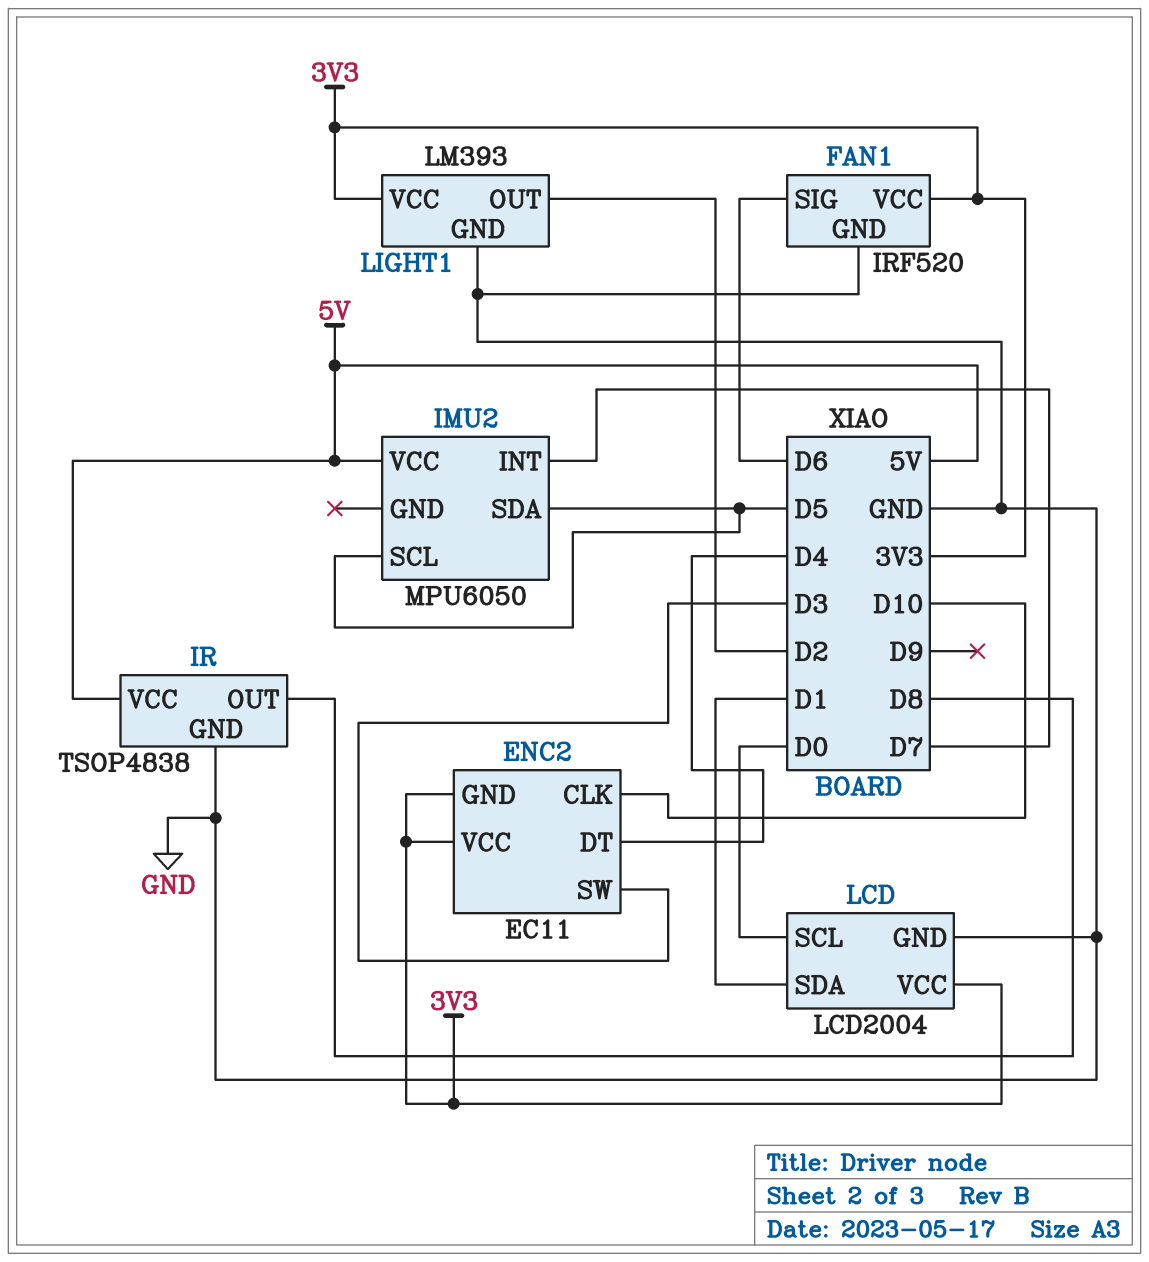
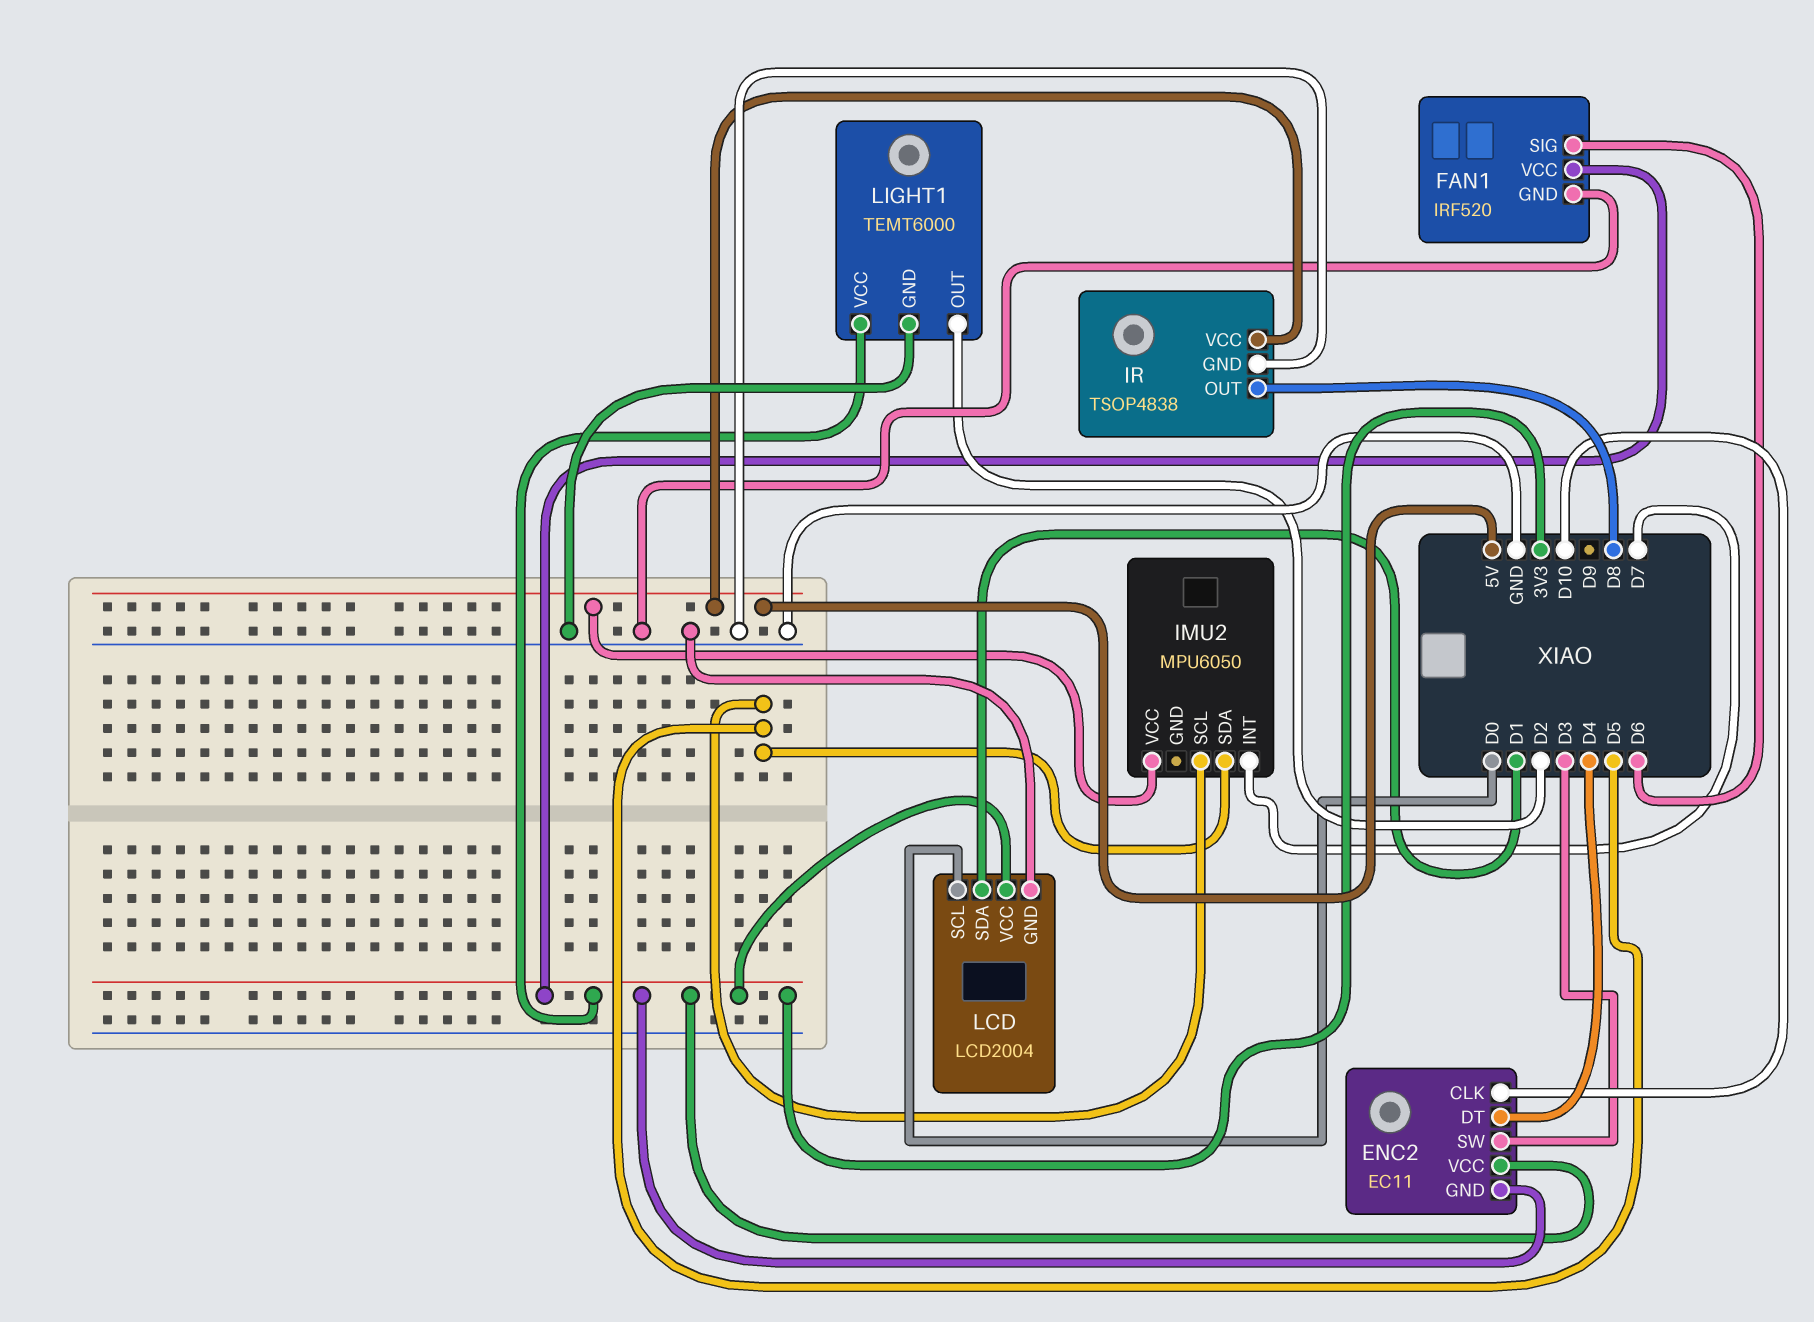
LIGHT1: LM393 -> TEMT6000

